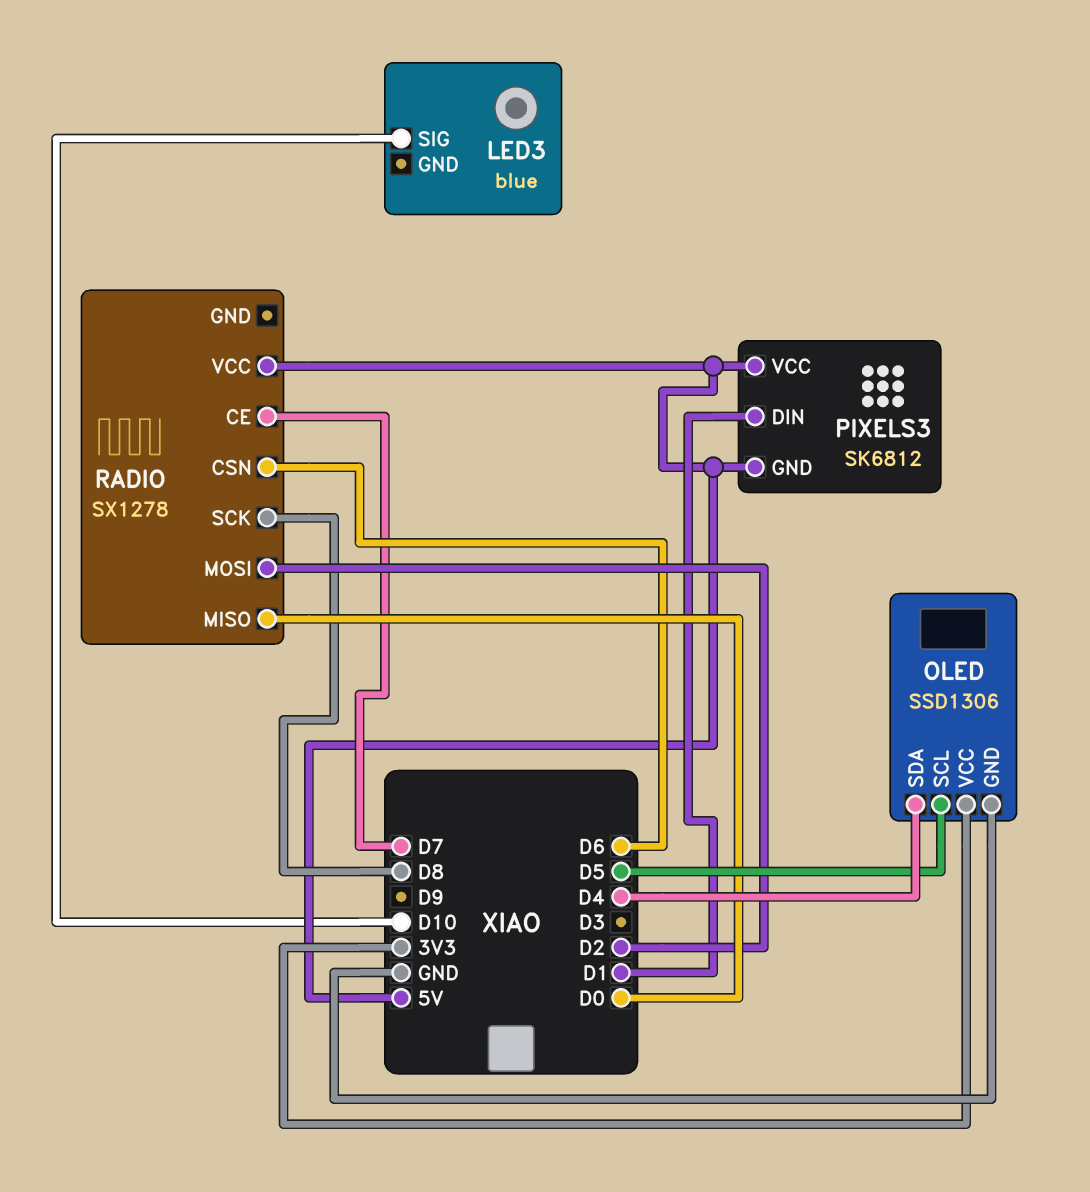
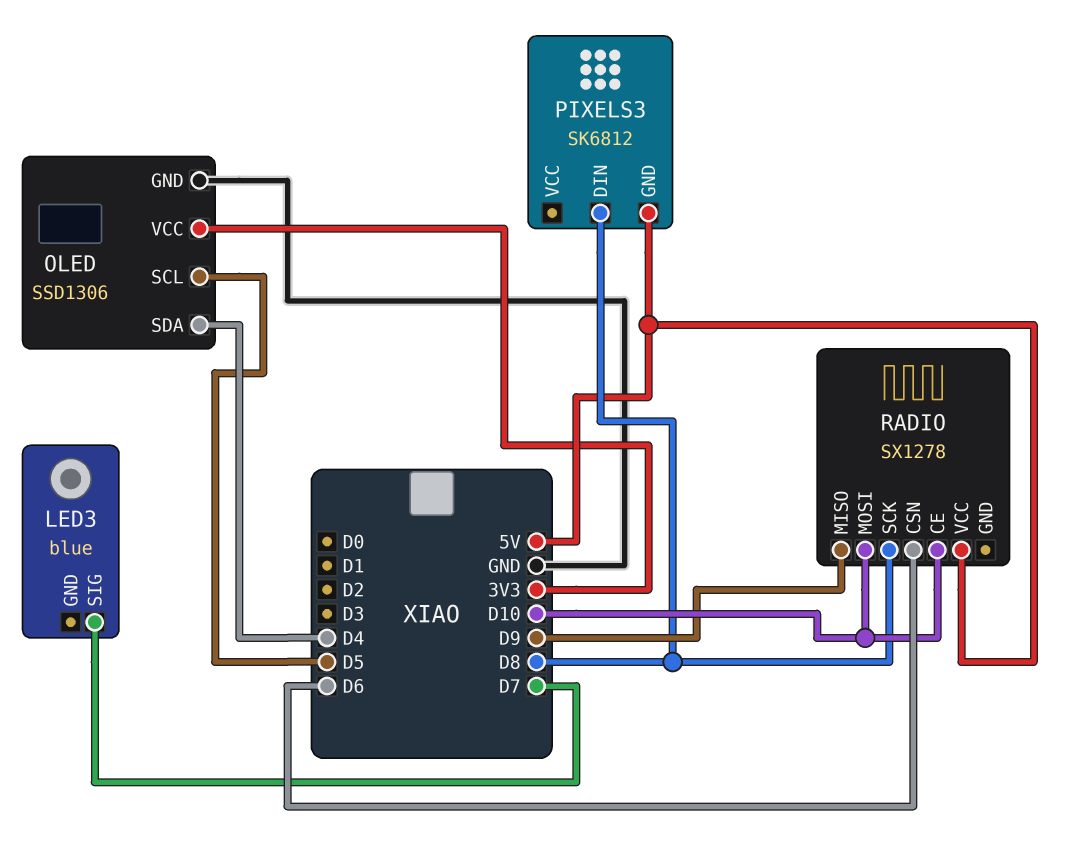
LED3 pin SIG: D10 -> D7
PIXELS3 pin DIN: D1 -> D8
PIXELS3 pin VCC: 5V -> none
RADIO pin CE: D7 -> D10
RADIO pin MISO: D0 -> D9
RADIO pin MOSI: D2 -> D10

